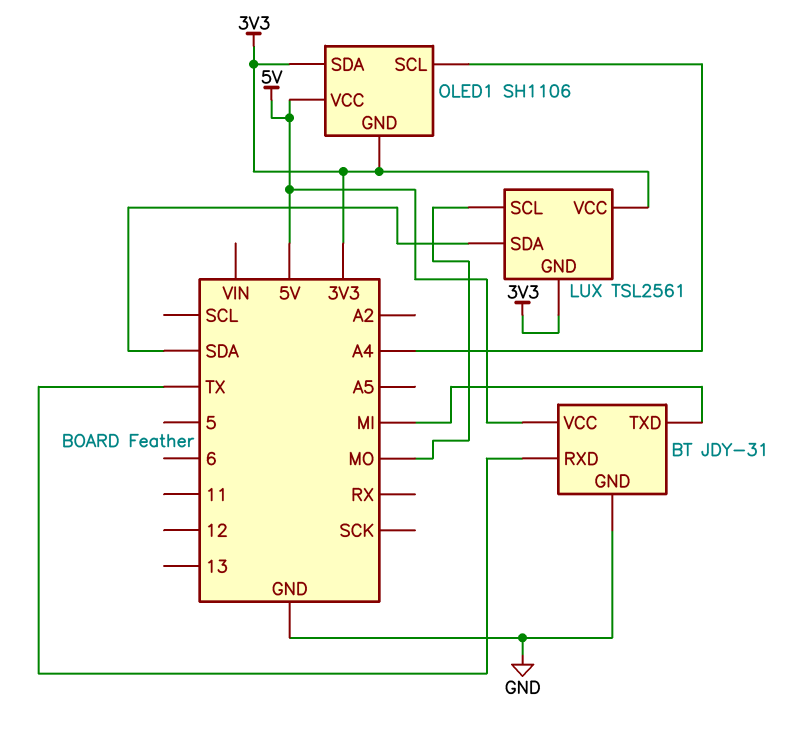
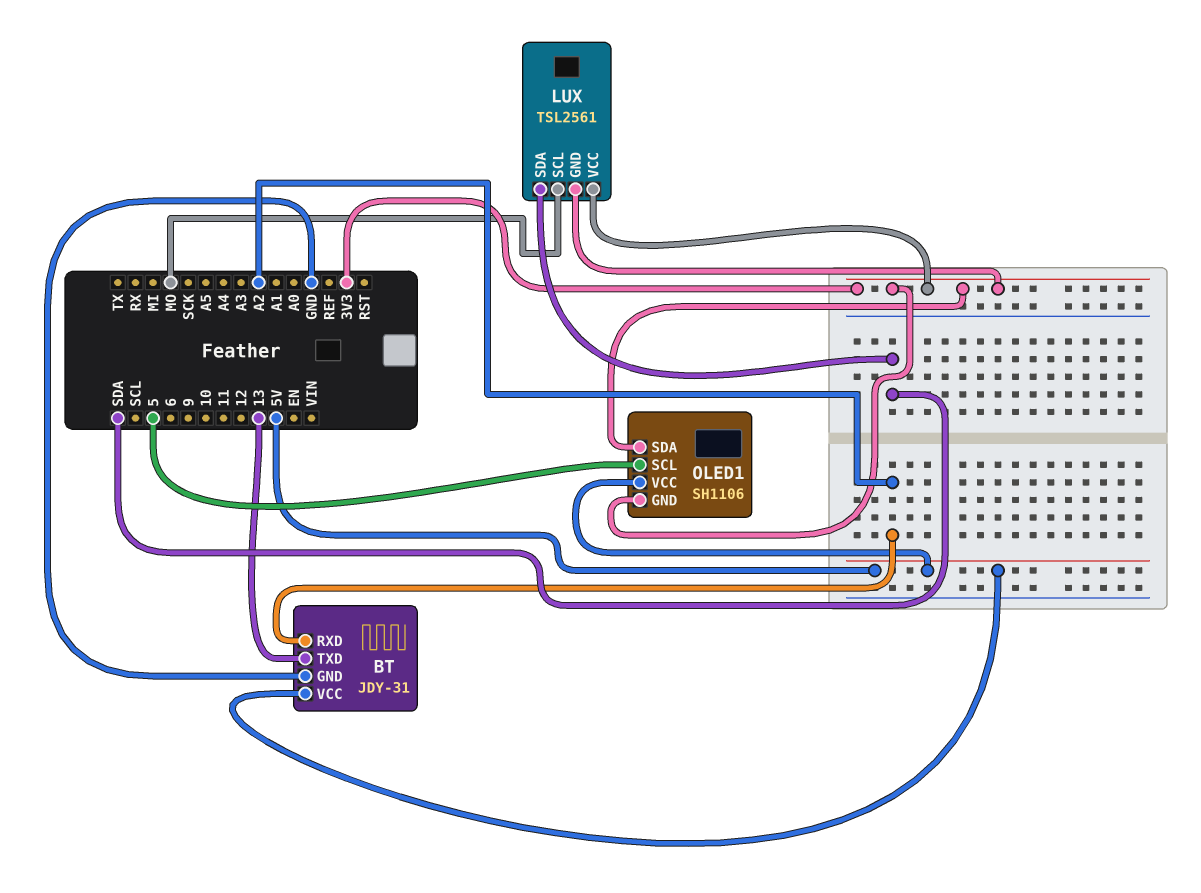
BT pin RXD: TX -> A2
BT pin TXD: MI -> 13
OLED1 pin SCL: A4 -> 5

